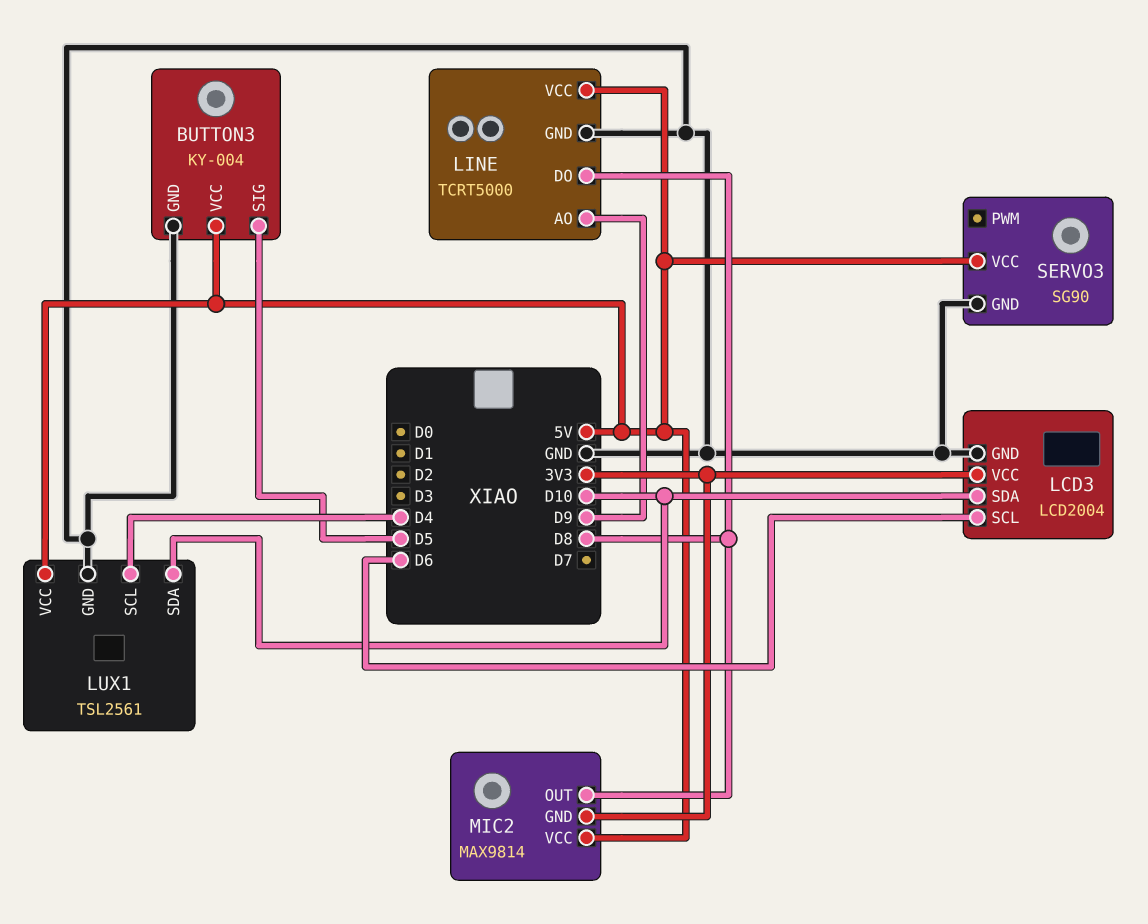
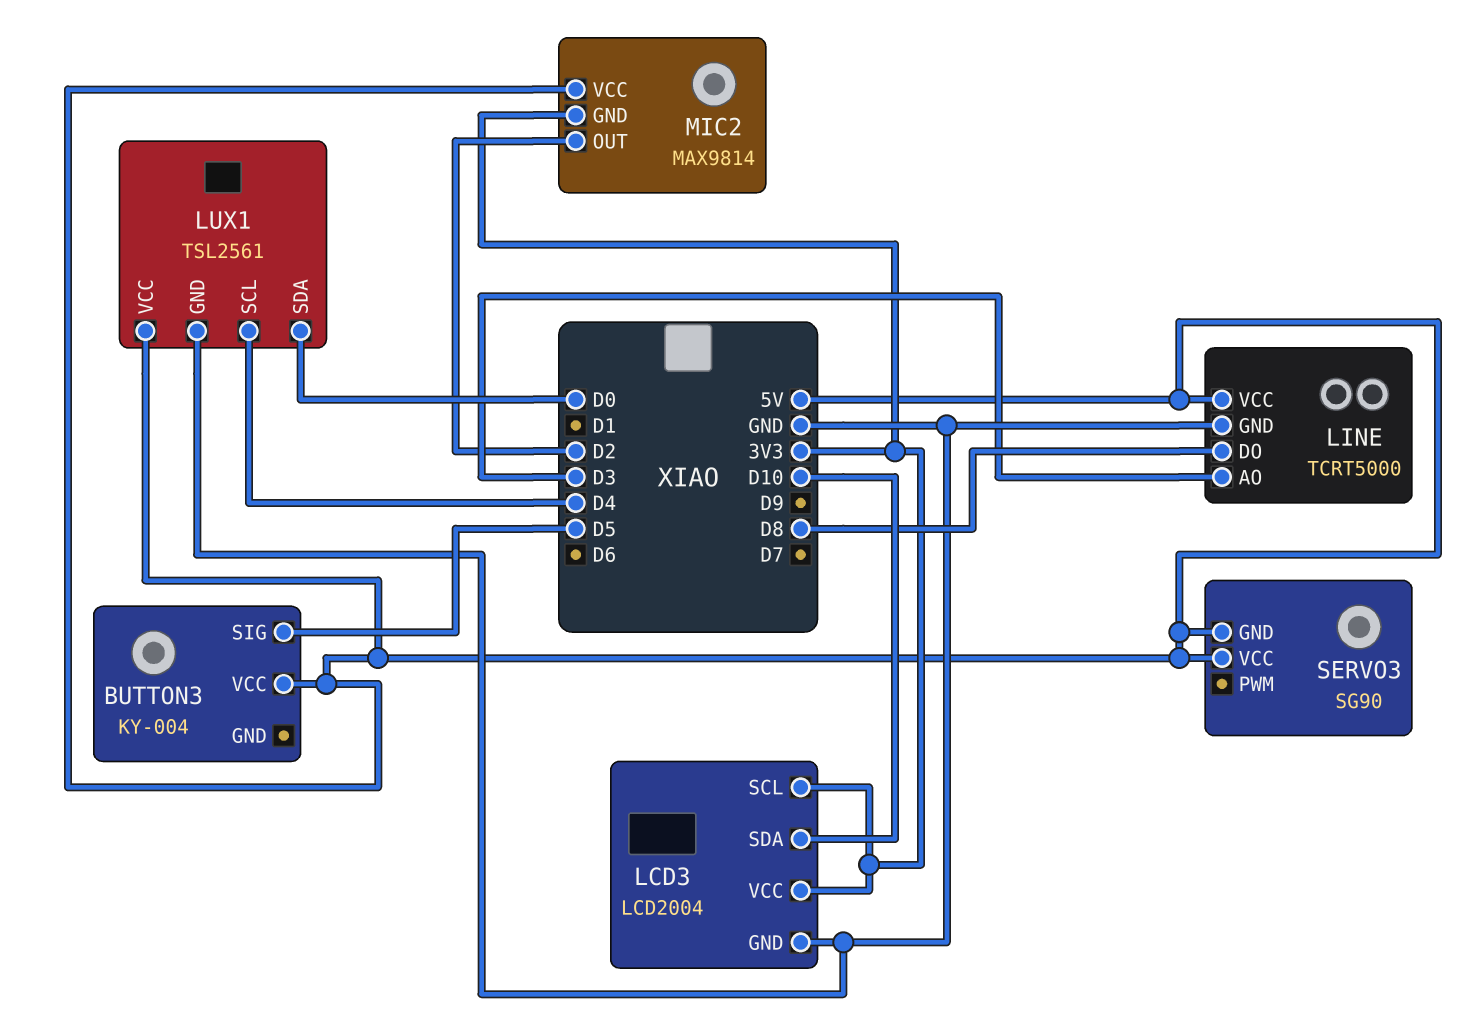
BUTTON3 pin GND: GND -> none
LCD3 pin SCL: D6 -> 3V3
LINE pin AO: D9 -> D3
LUX1 pin SDA: D10 -> D0
MIC2 pin OUT: D8 -> D2
SERVO3 pin GND: GND -> 5V

